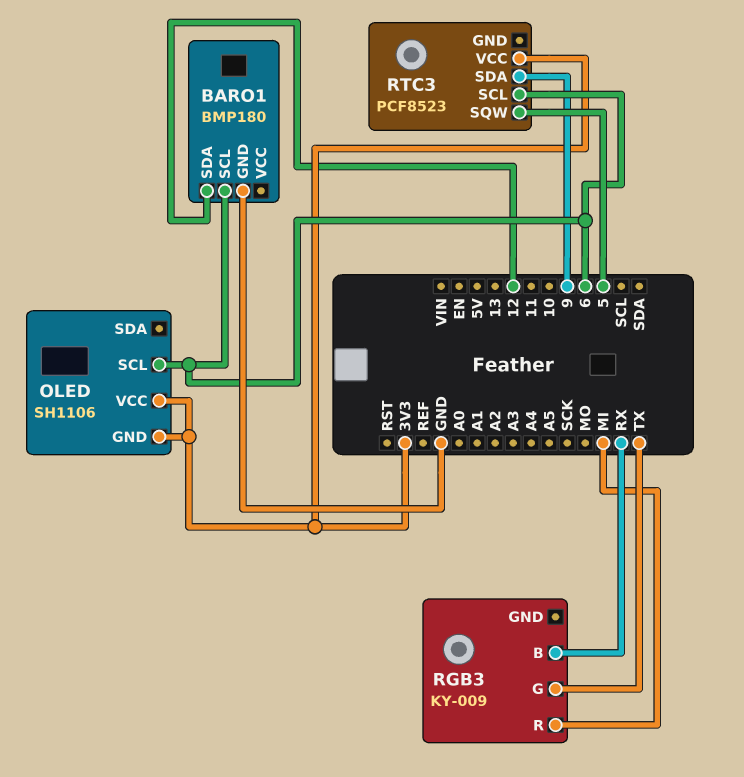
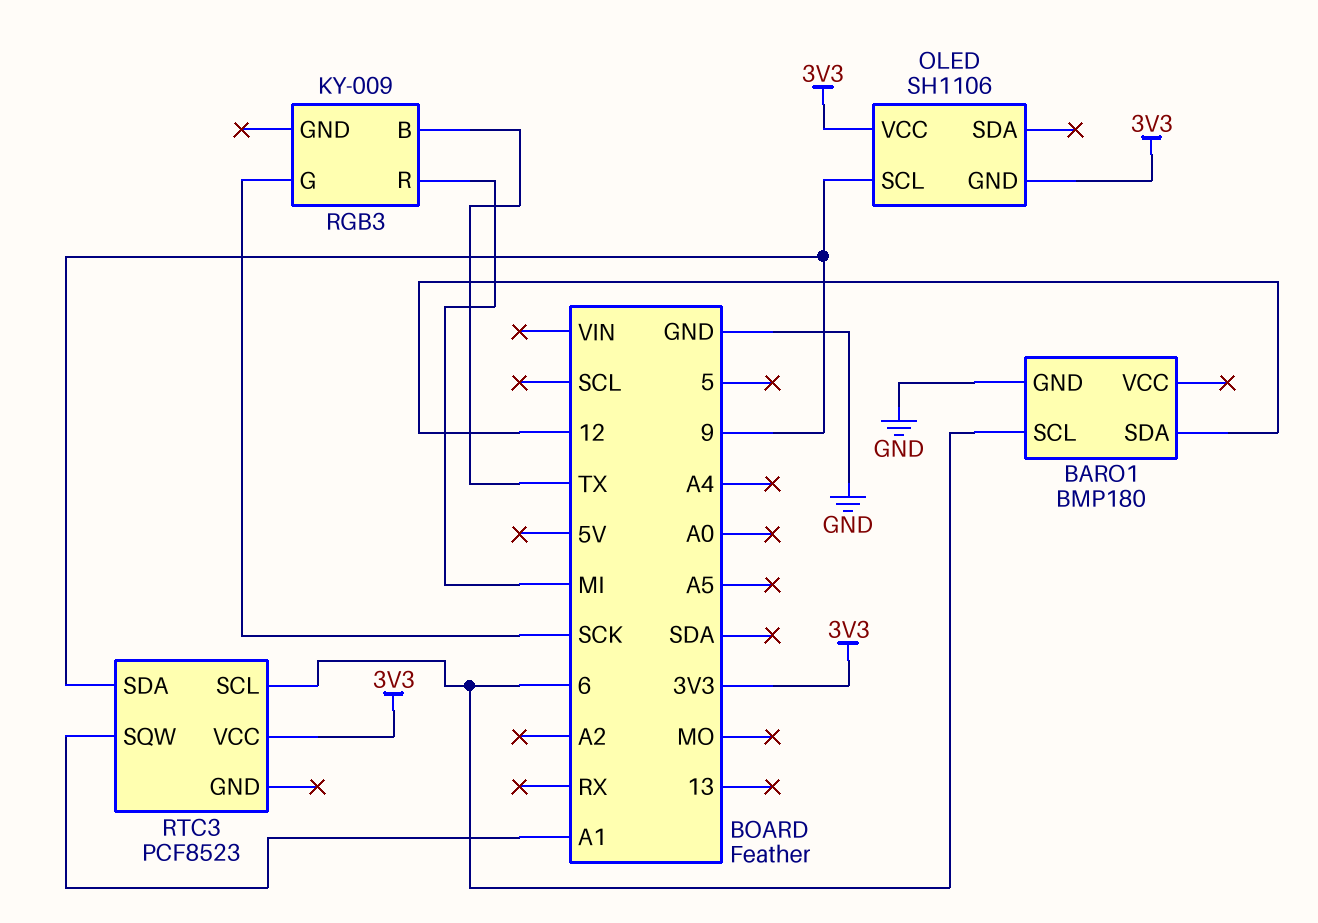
OLED pin SCL: 6 -> 9
RGB3 pin B: RX -> TX
RGB3 pin G: TX -> SCK
RTC3 pin SQW: 5 -> A1

